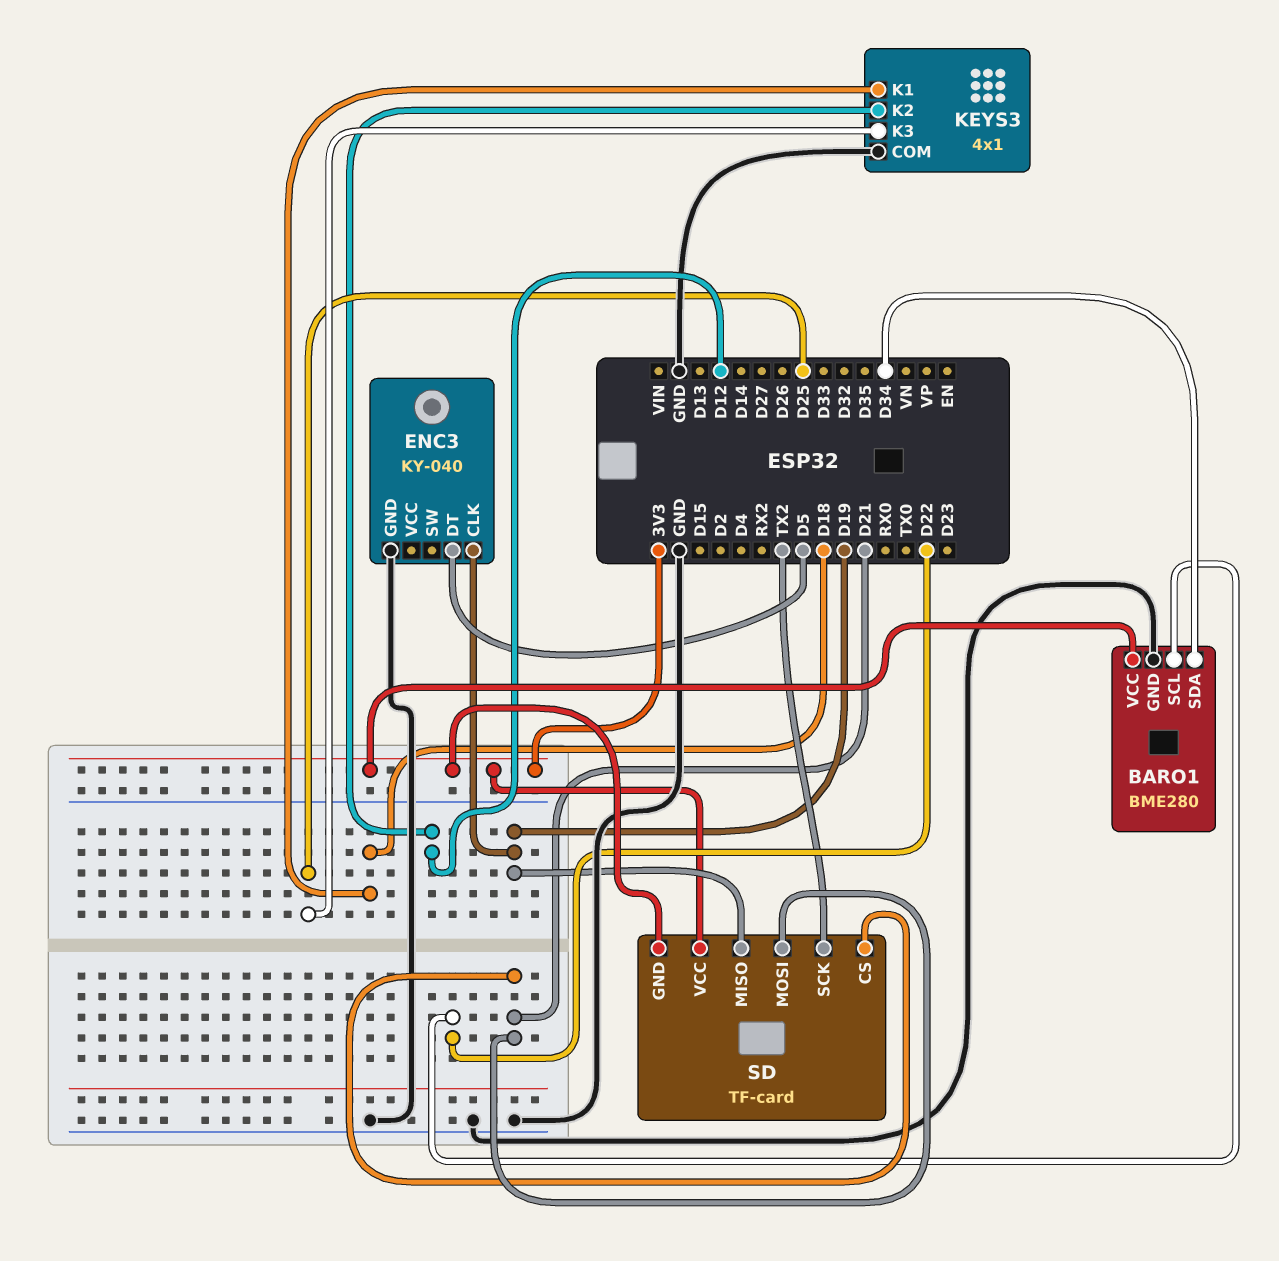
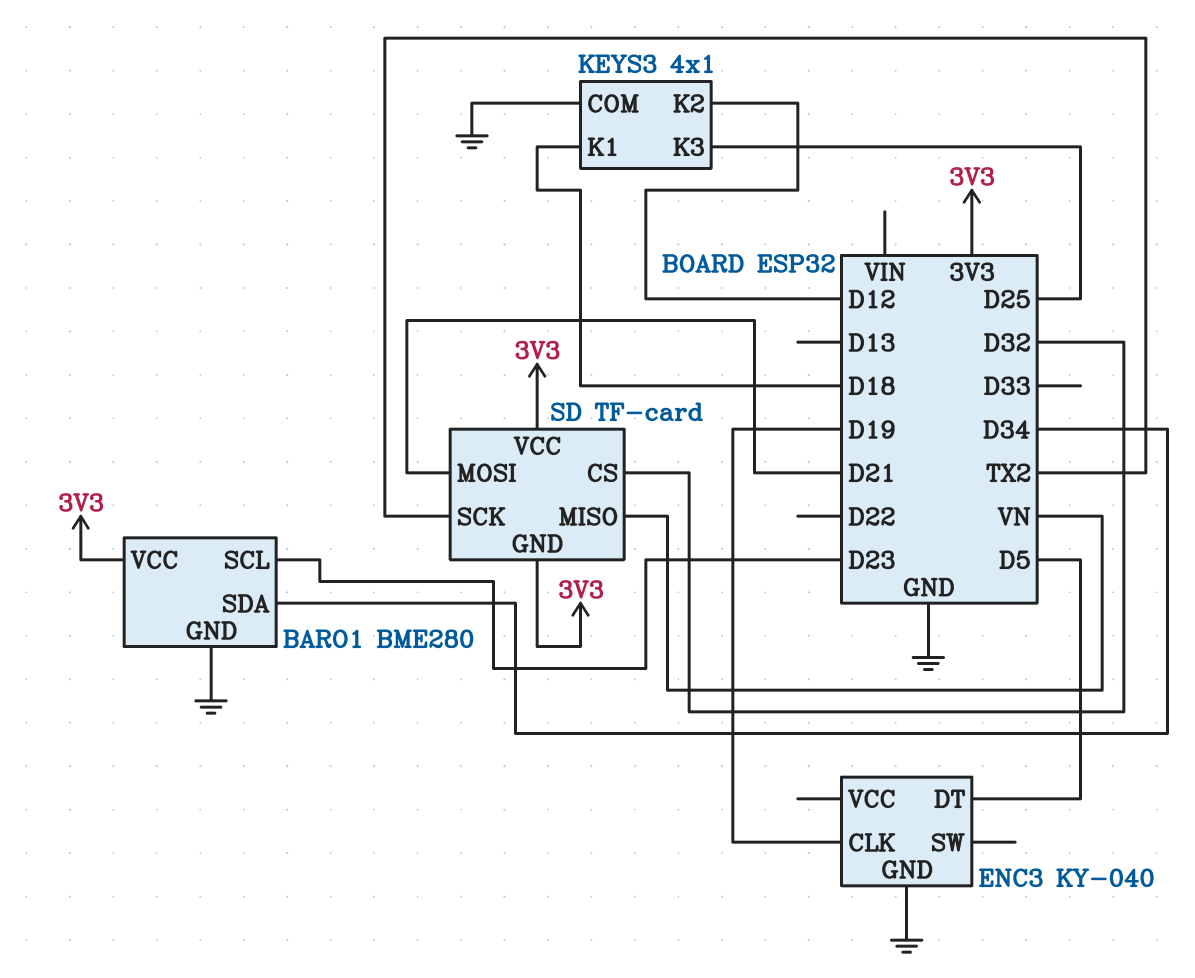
BARO1 pin SCL: D22 -> D23
SD pin CS: D21 -> D32
SD pin MISO: D19 -> VN

